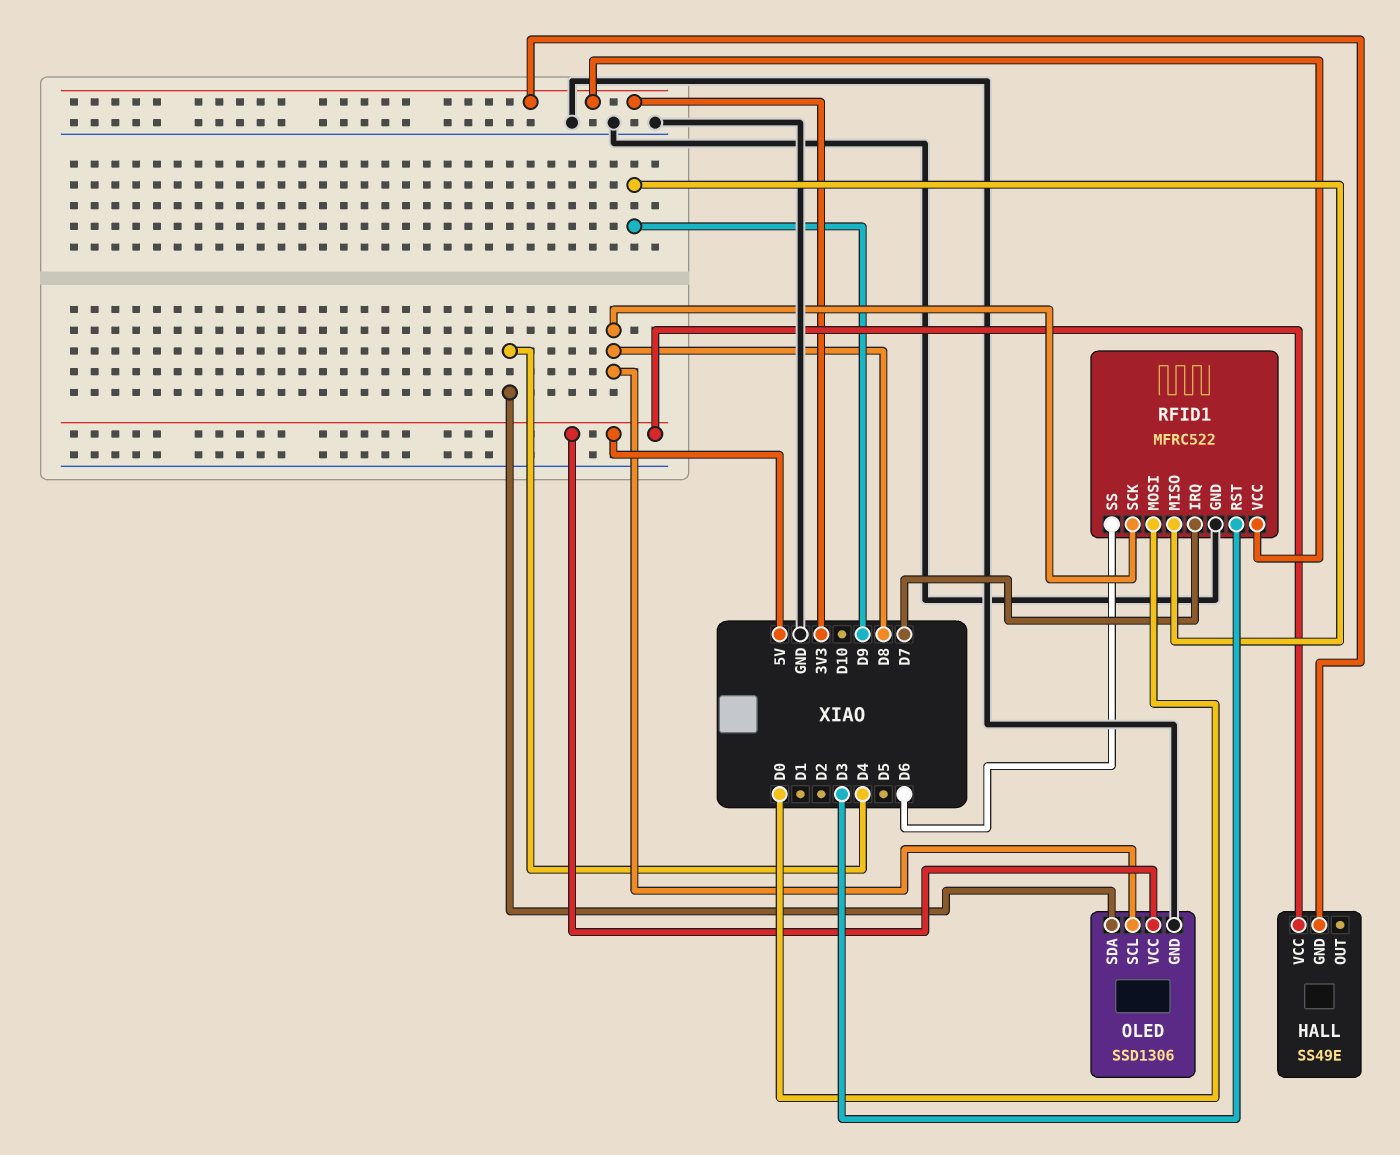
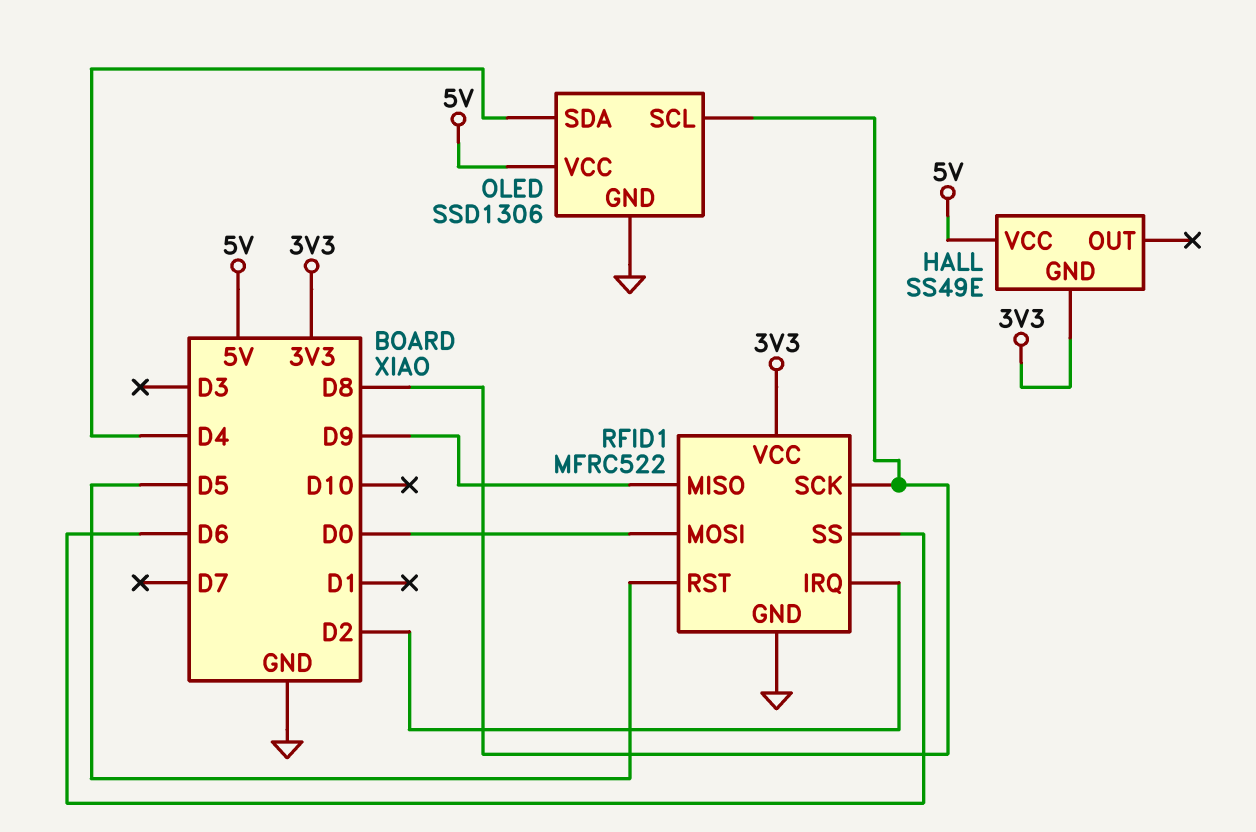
RFID1 pin IRQ: D7 -> D2
RFID1 pin RST: D3 -> D5

